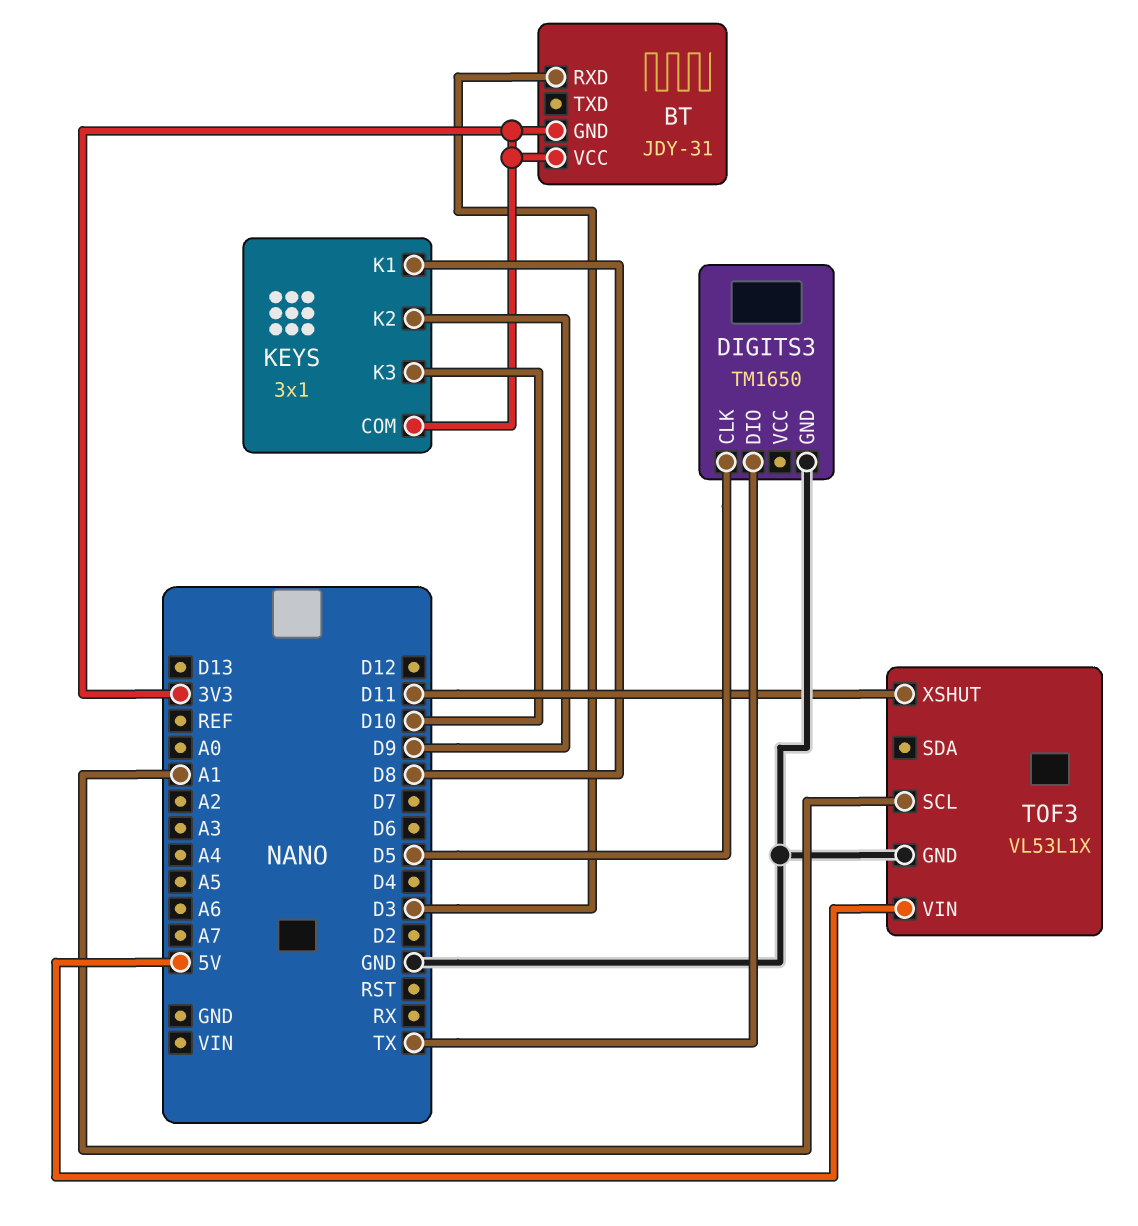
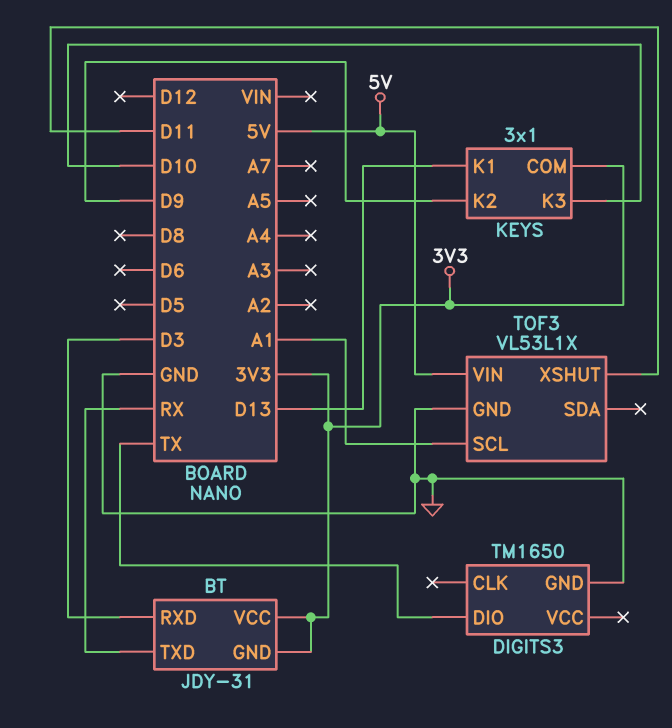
BT pin TXD: none -> RX
DIGITS3 pin CLK: D5 -> none
KEYS pin K1: D8 -> D13

